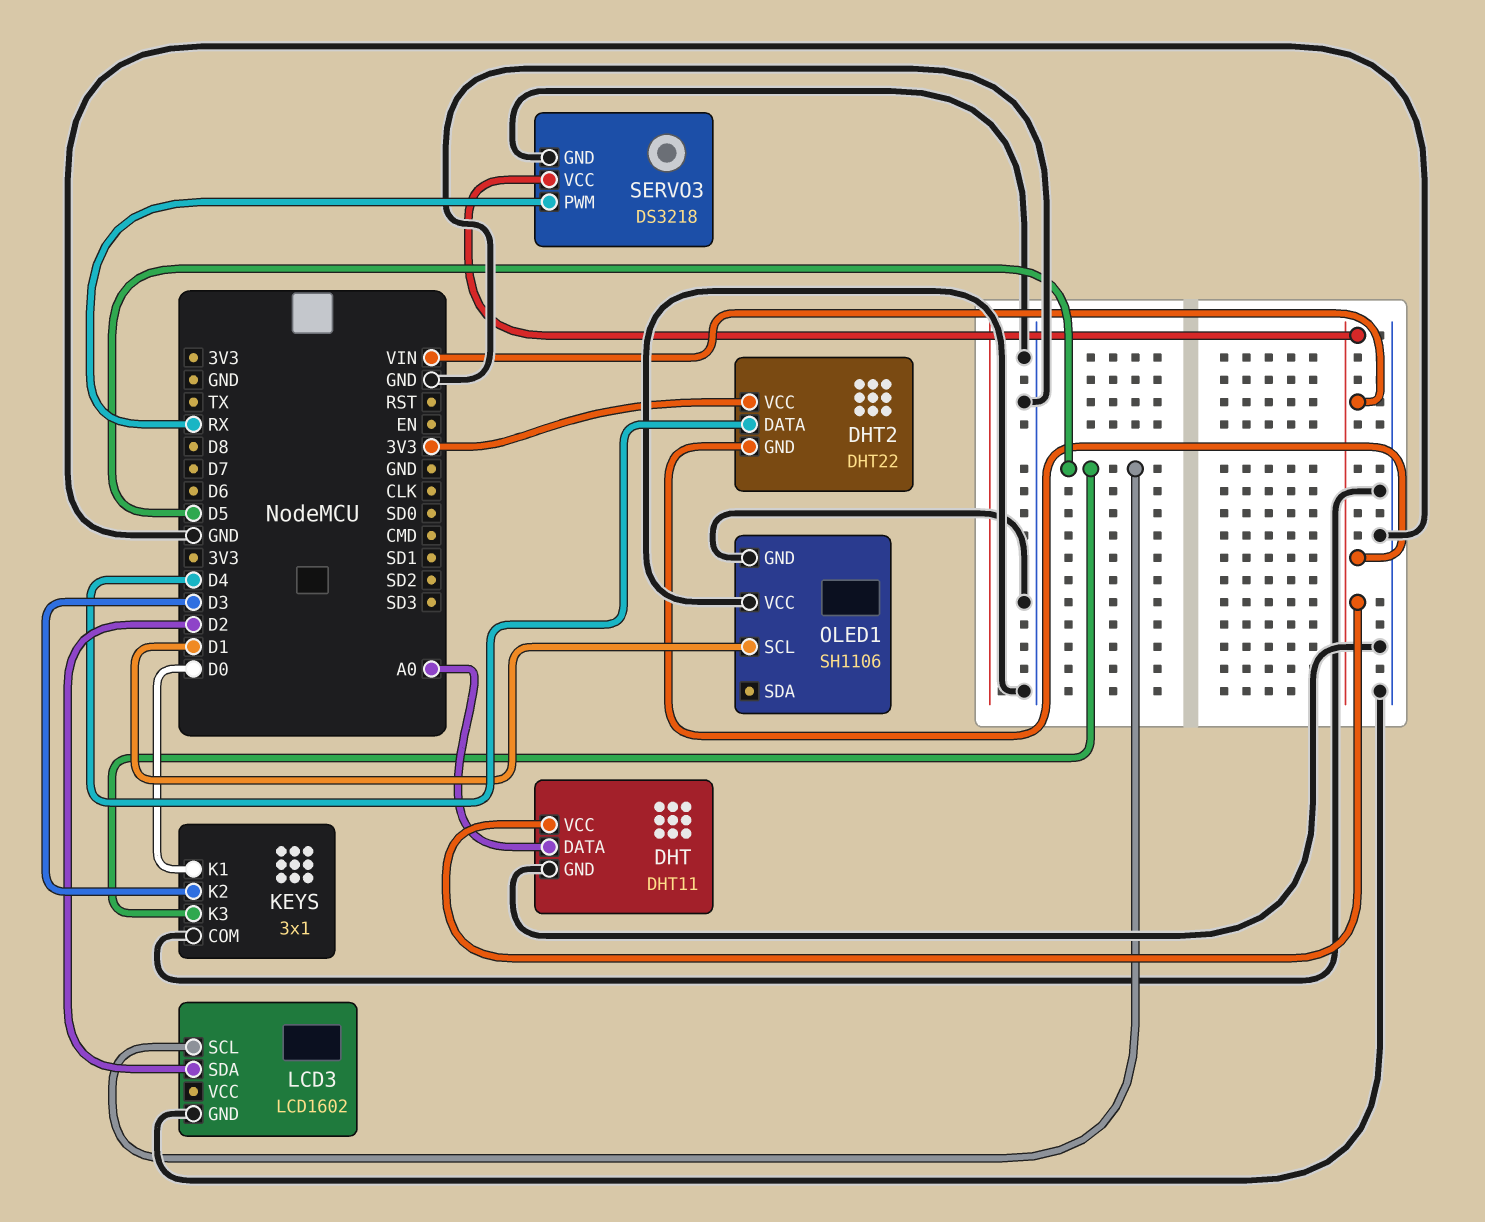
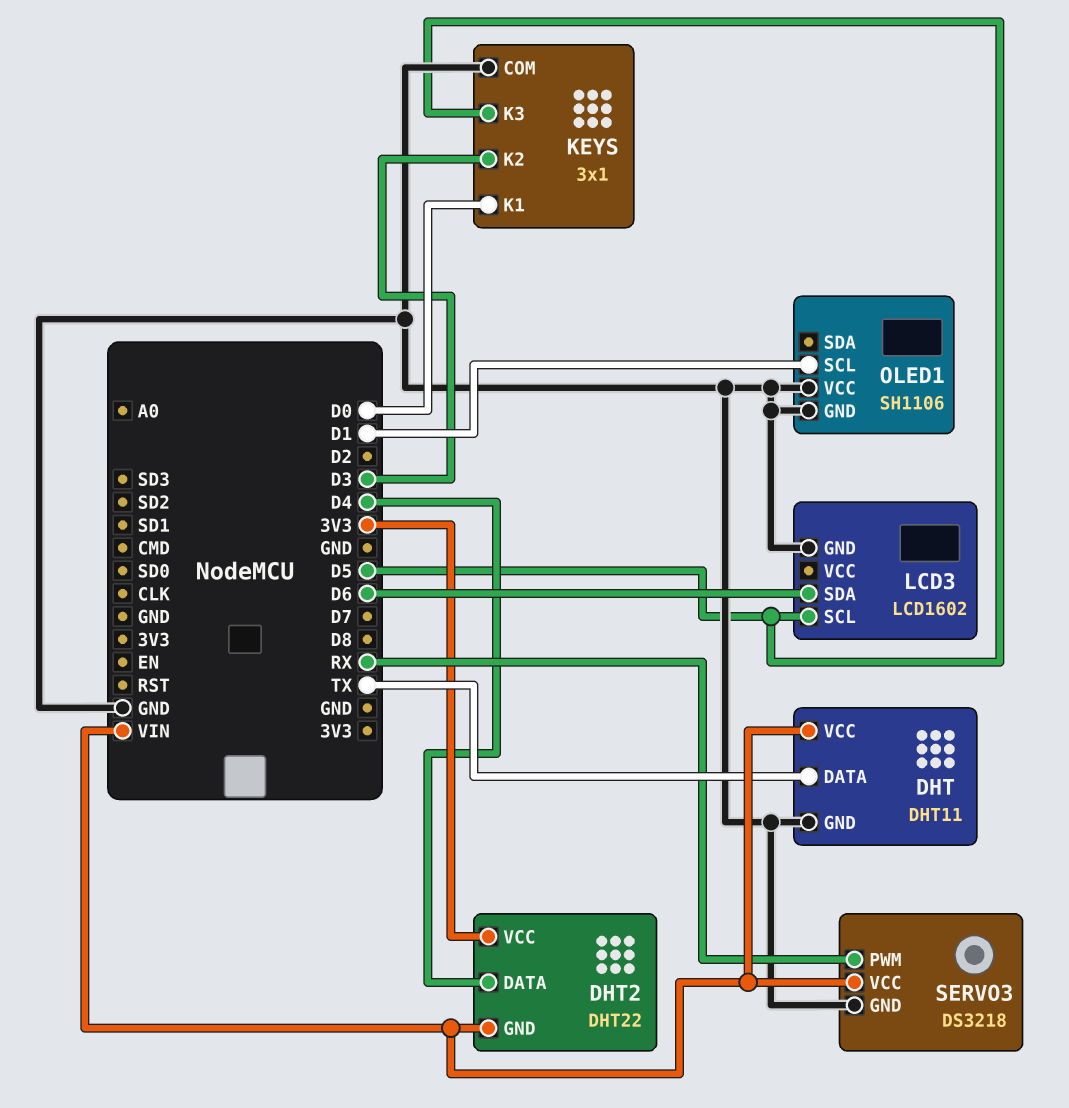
DHT pin DATA: A0 -> TX
LCD3 pin SDA: D2 -> D6

